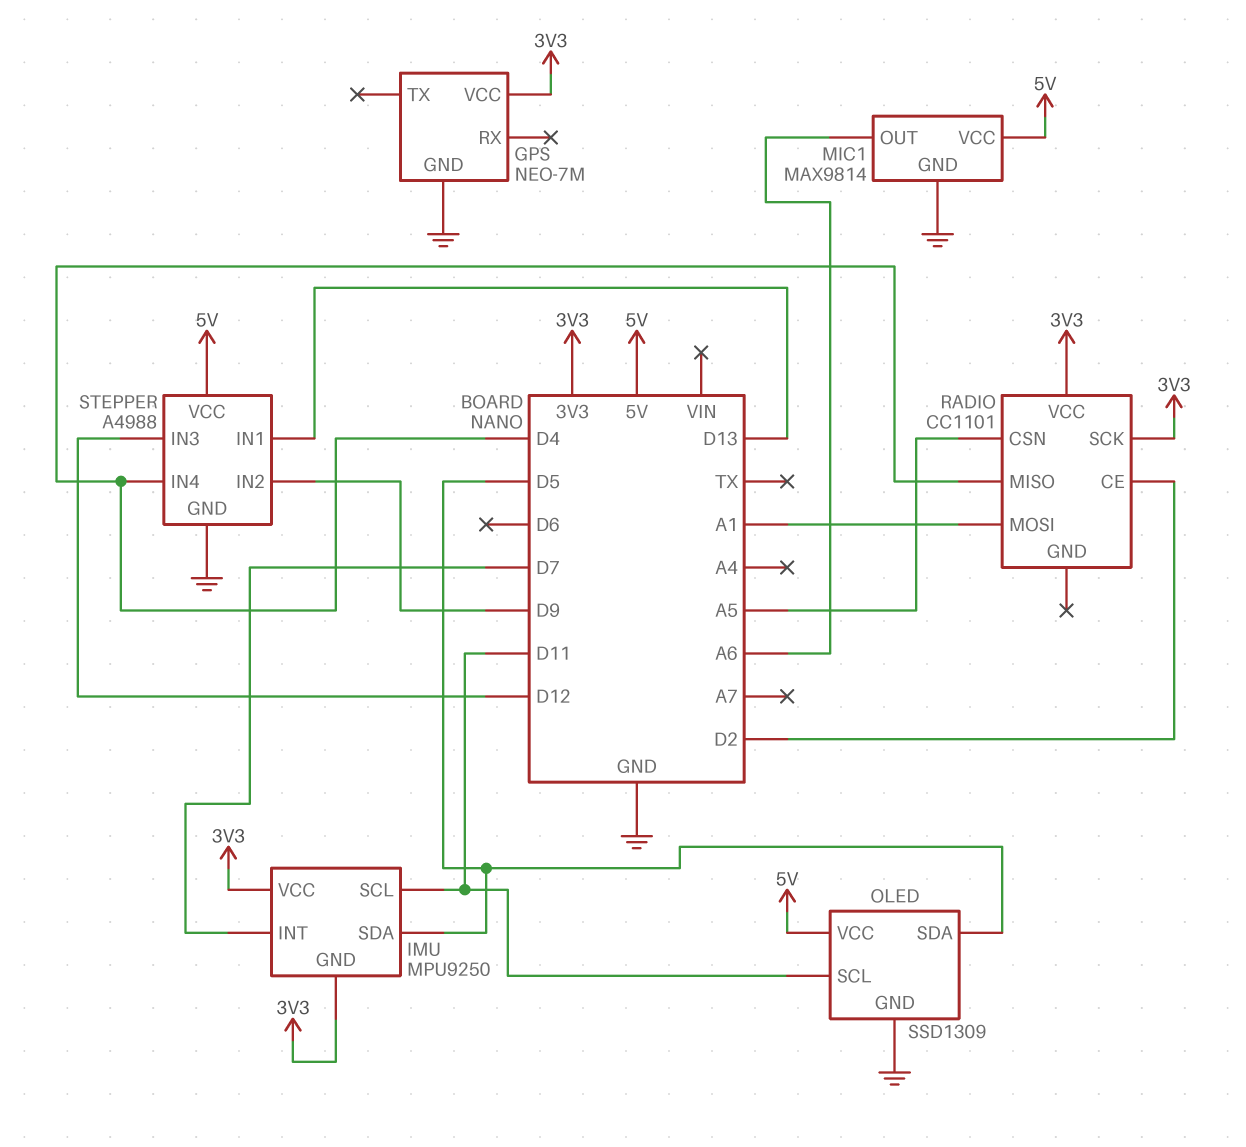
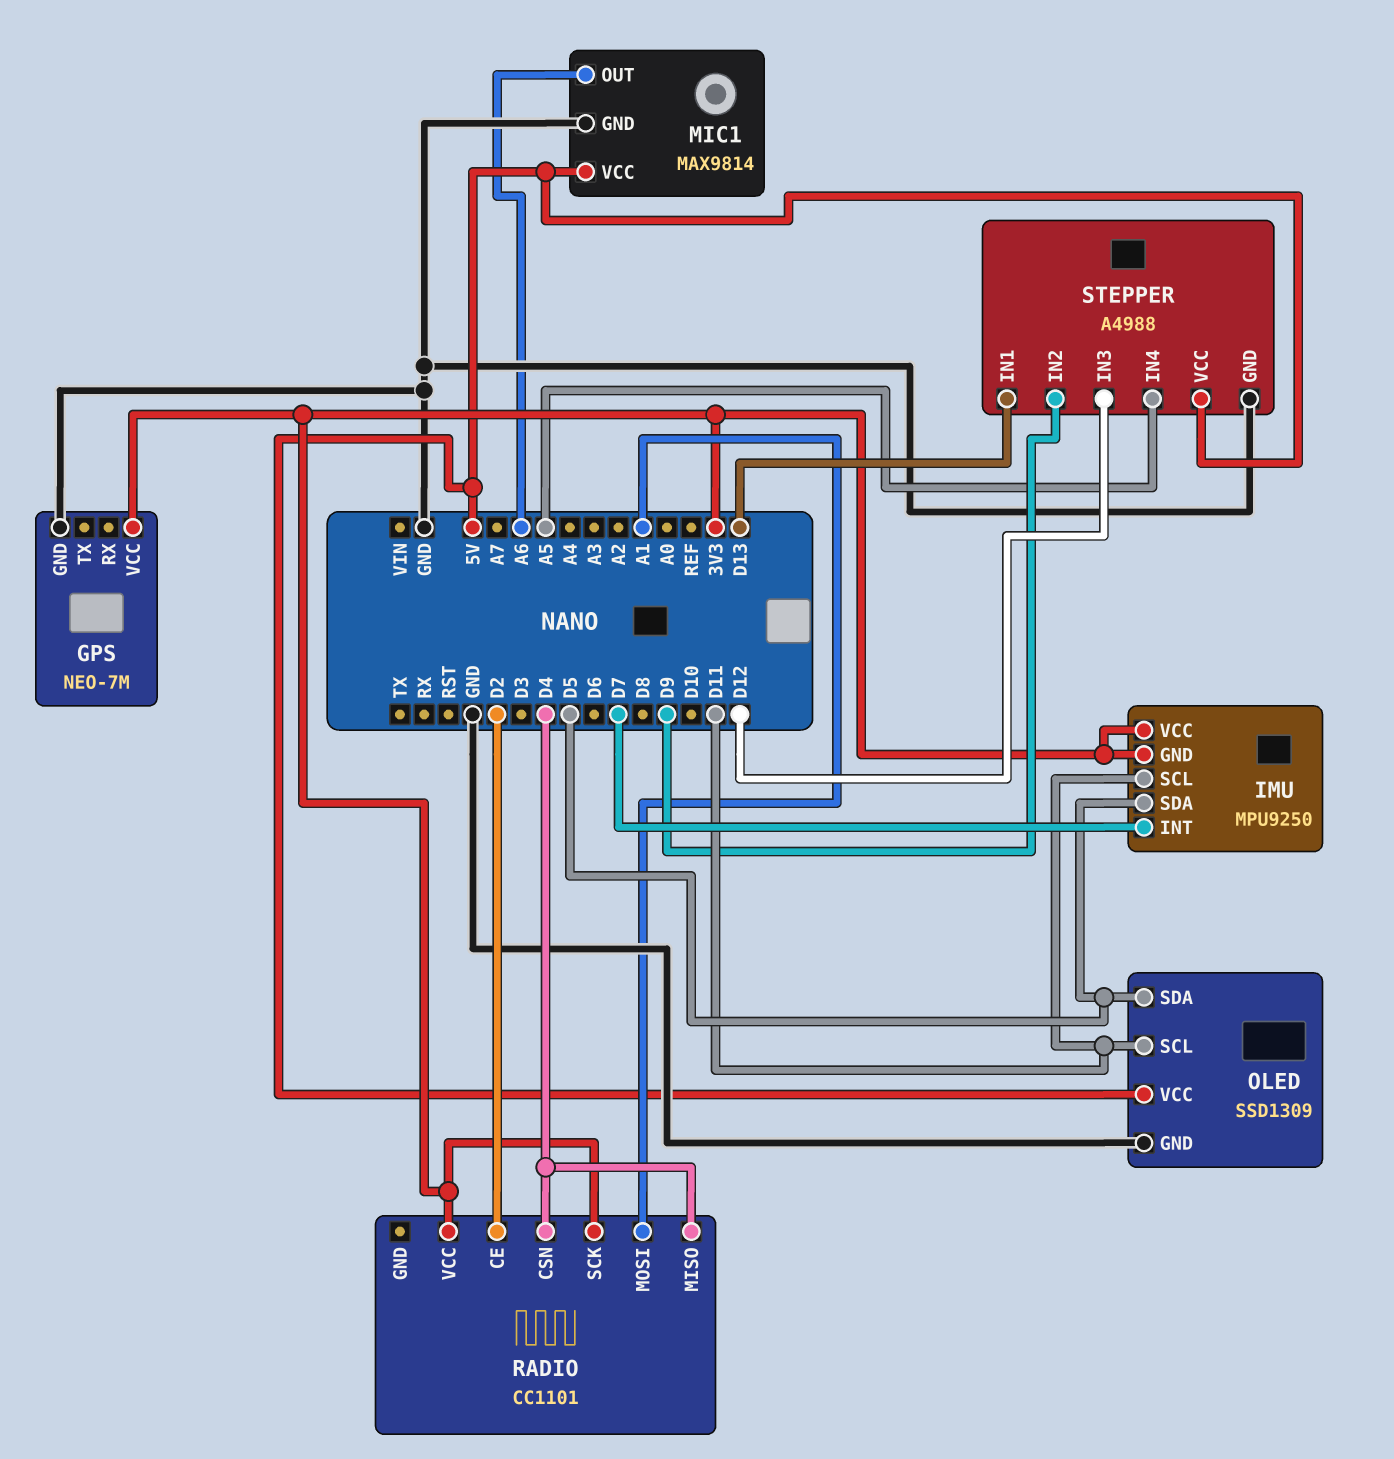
RADIO pin CSN: A5 -> D4
STEPPER pin IN4: D4 -> A5

